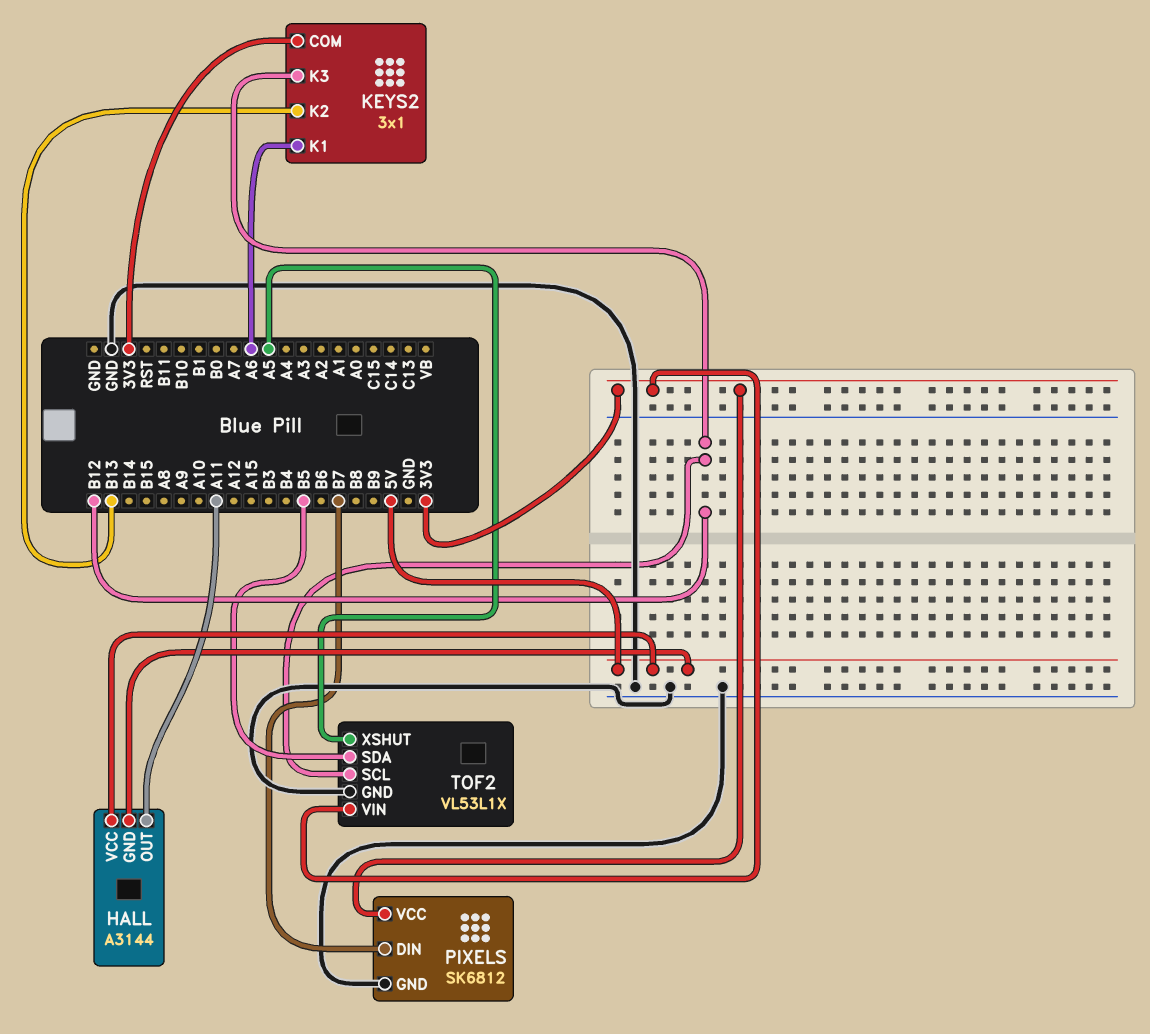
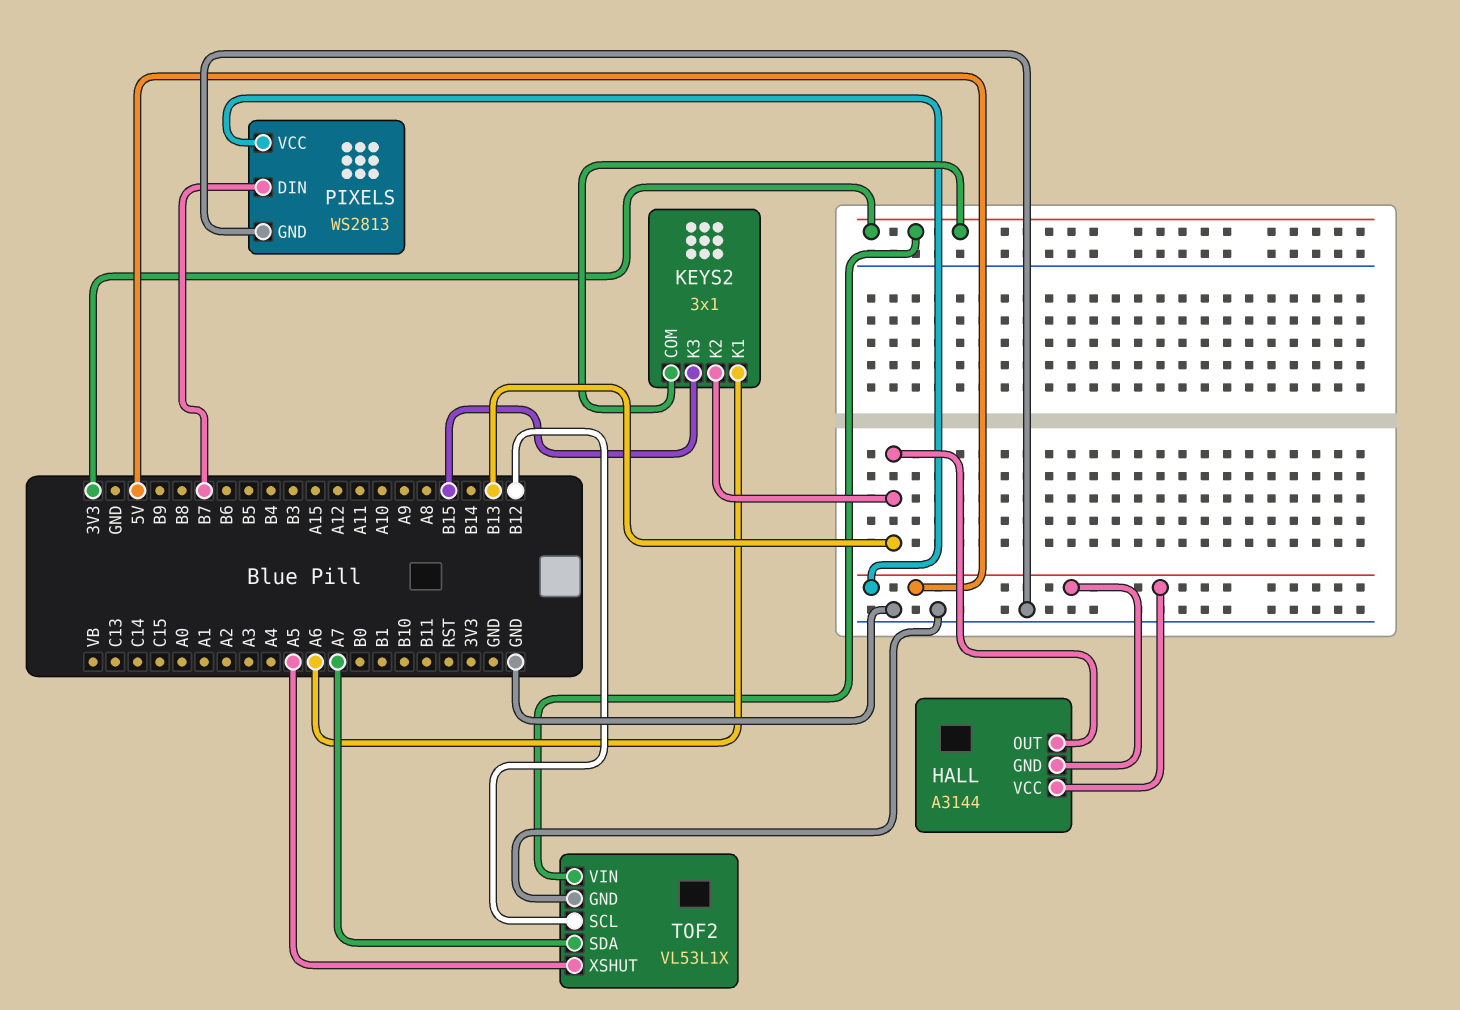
HALL pin OUT: A11 -> B13
KEYS2 pin K3: B12 -> B15
PIXELS: SK6812 -> WS2813
PIXELS pin VCC: 3V3 -> 5V
TOF2 pin SDA: B5 -> A7

